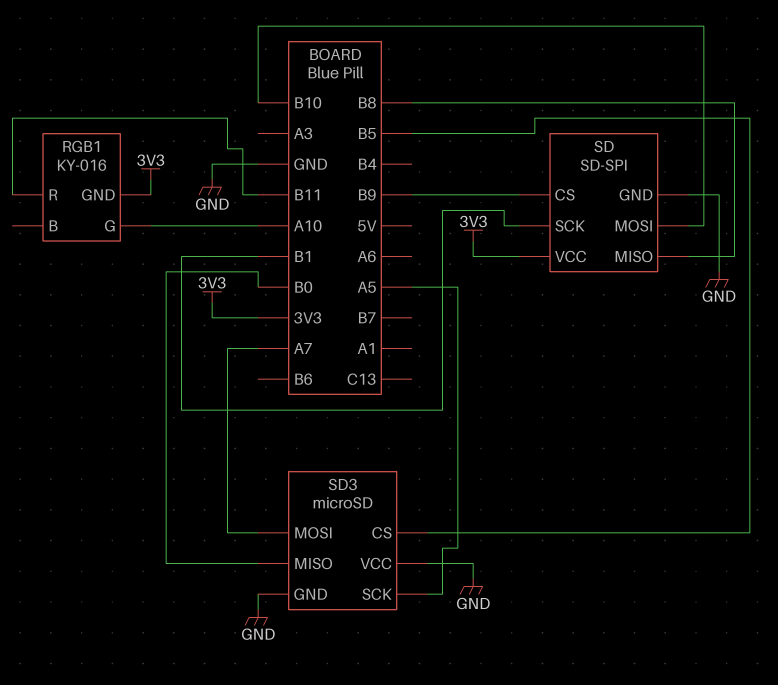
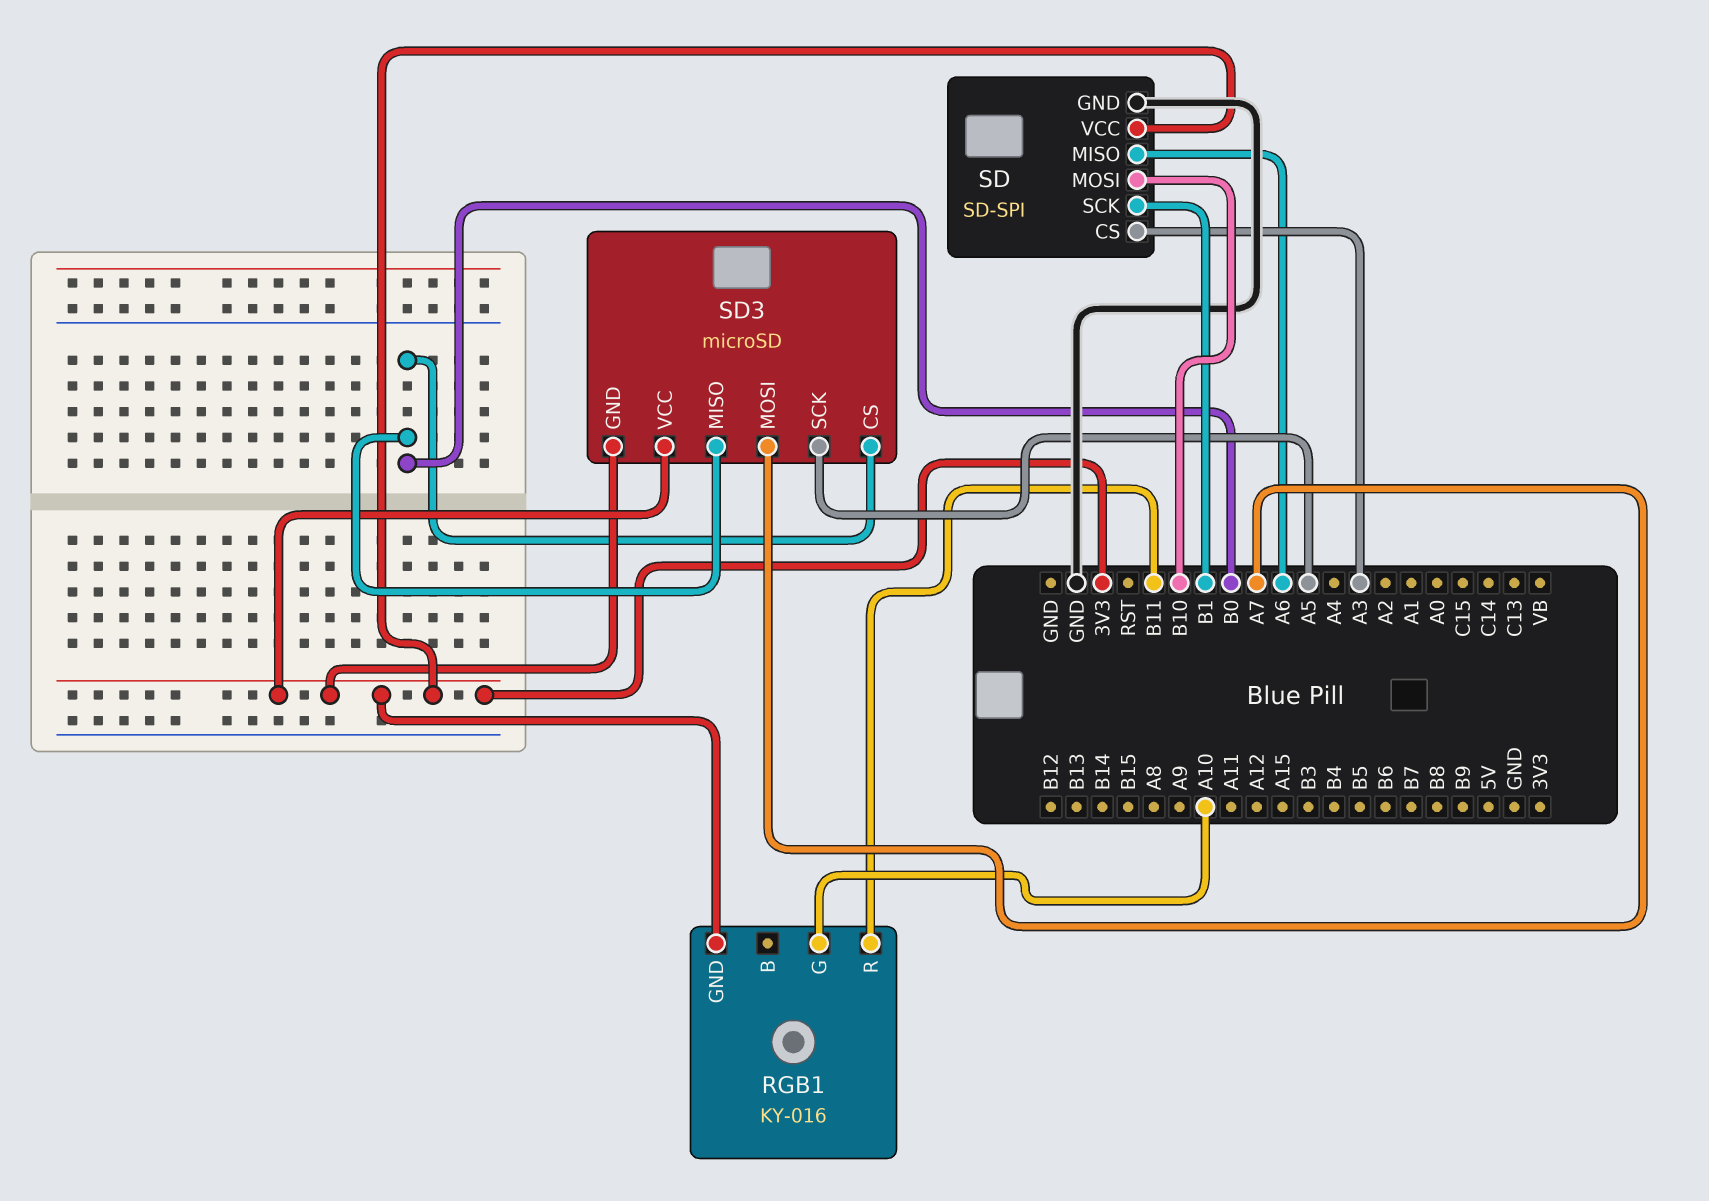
SD pin CS: B9 -> A3
SD pin MISO: B8 -> A6
SD3 pin CS: B5 -> B0
SD3 pin GND: GND -> 3V3
SD3 pin VCC: GND -> 3V3

